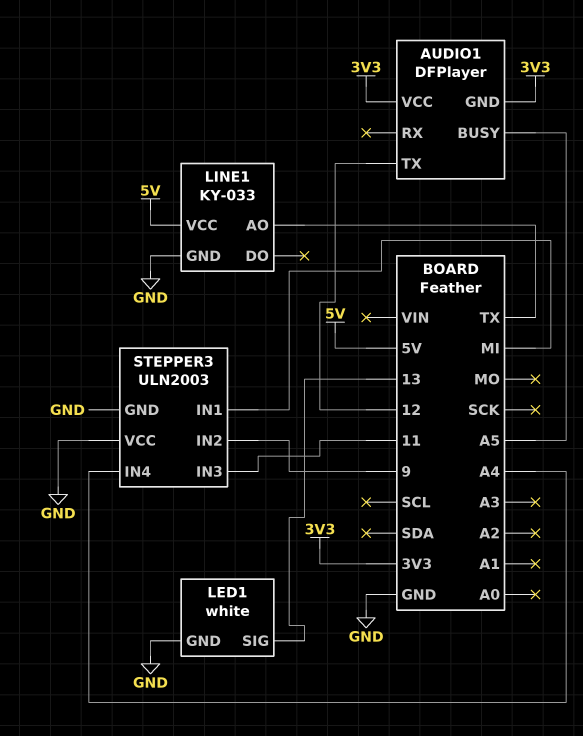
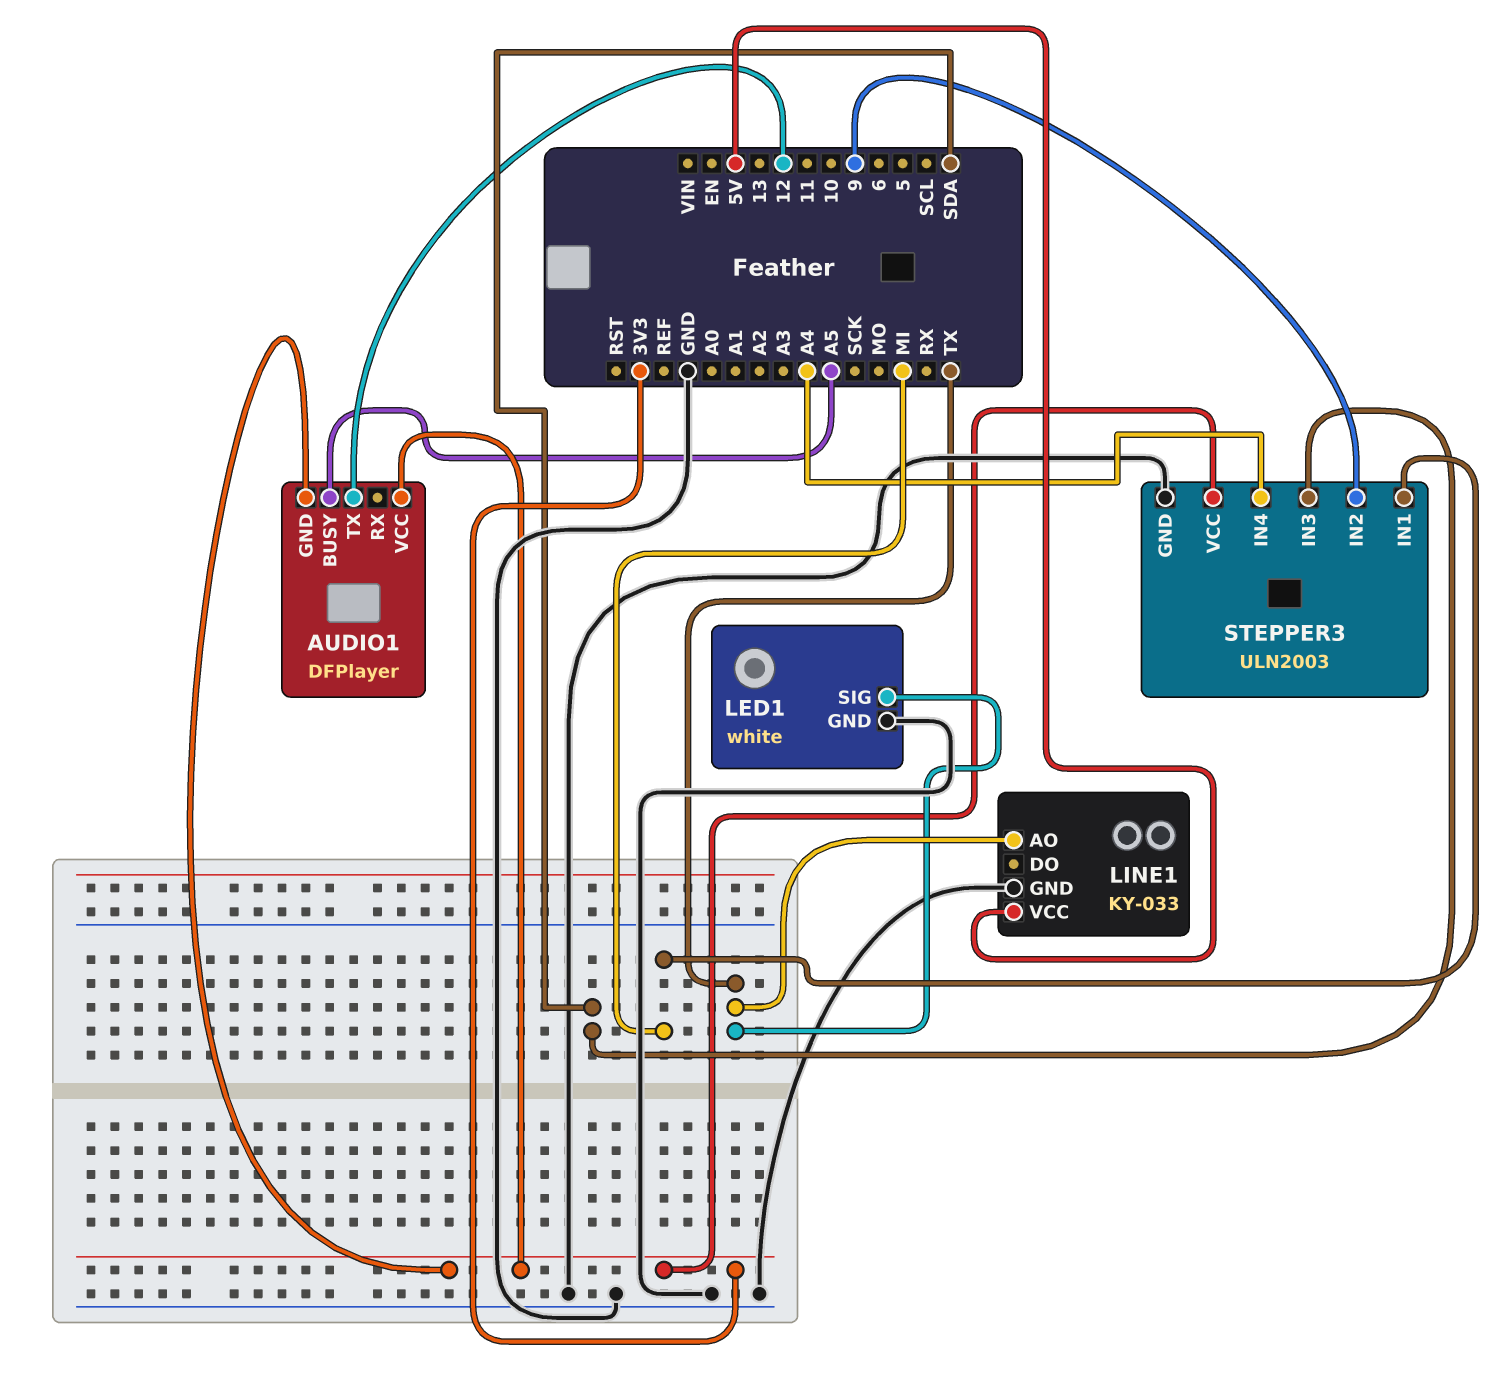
LED1 pin SIG: 13 -> TX
STEPPER3 pin IN3: 11 -> SDA
STEPPER3 pin VCC: GND -> 3V3

